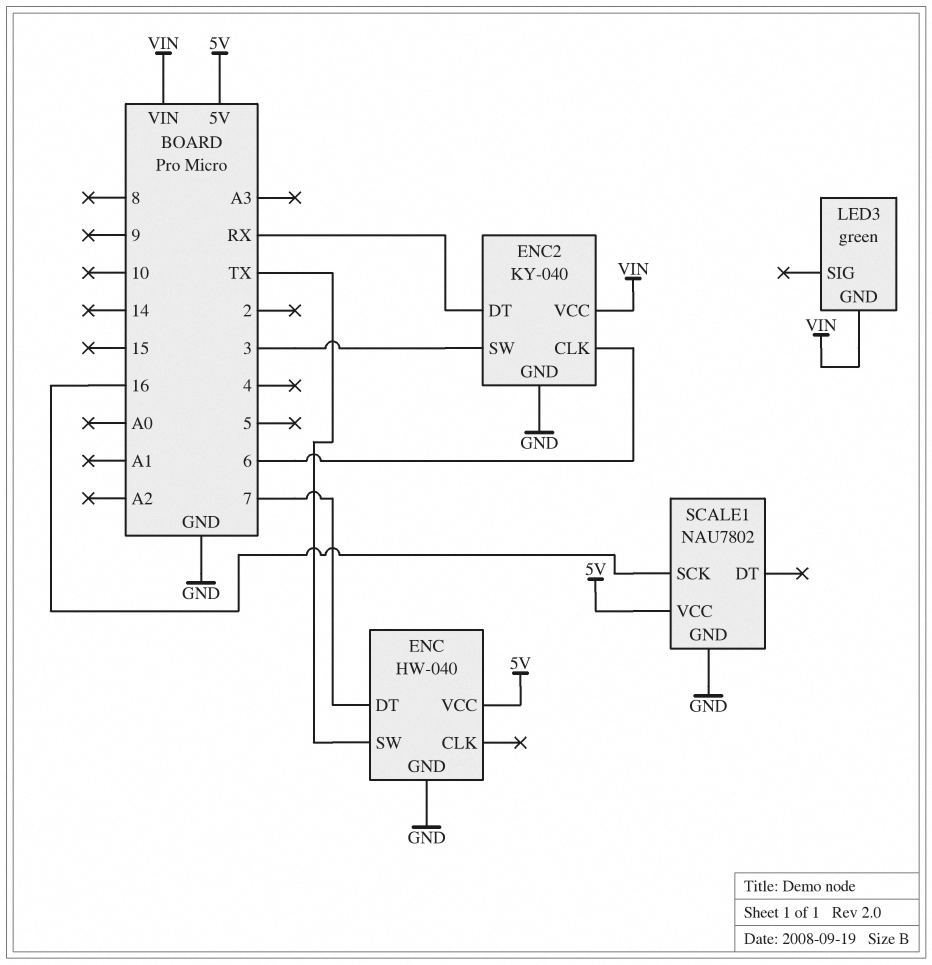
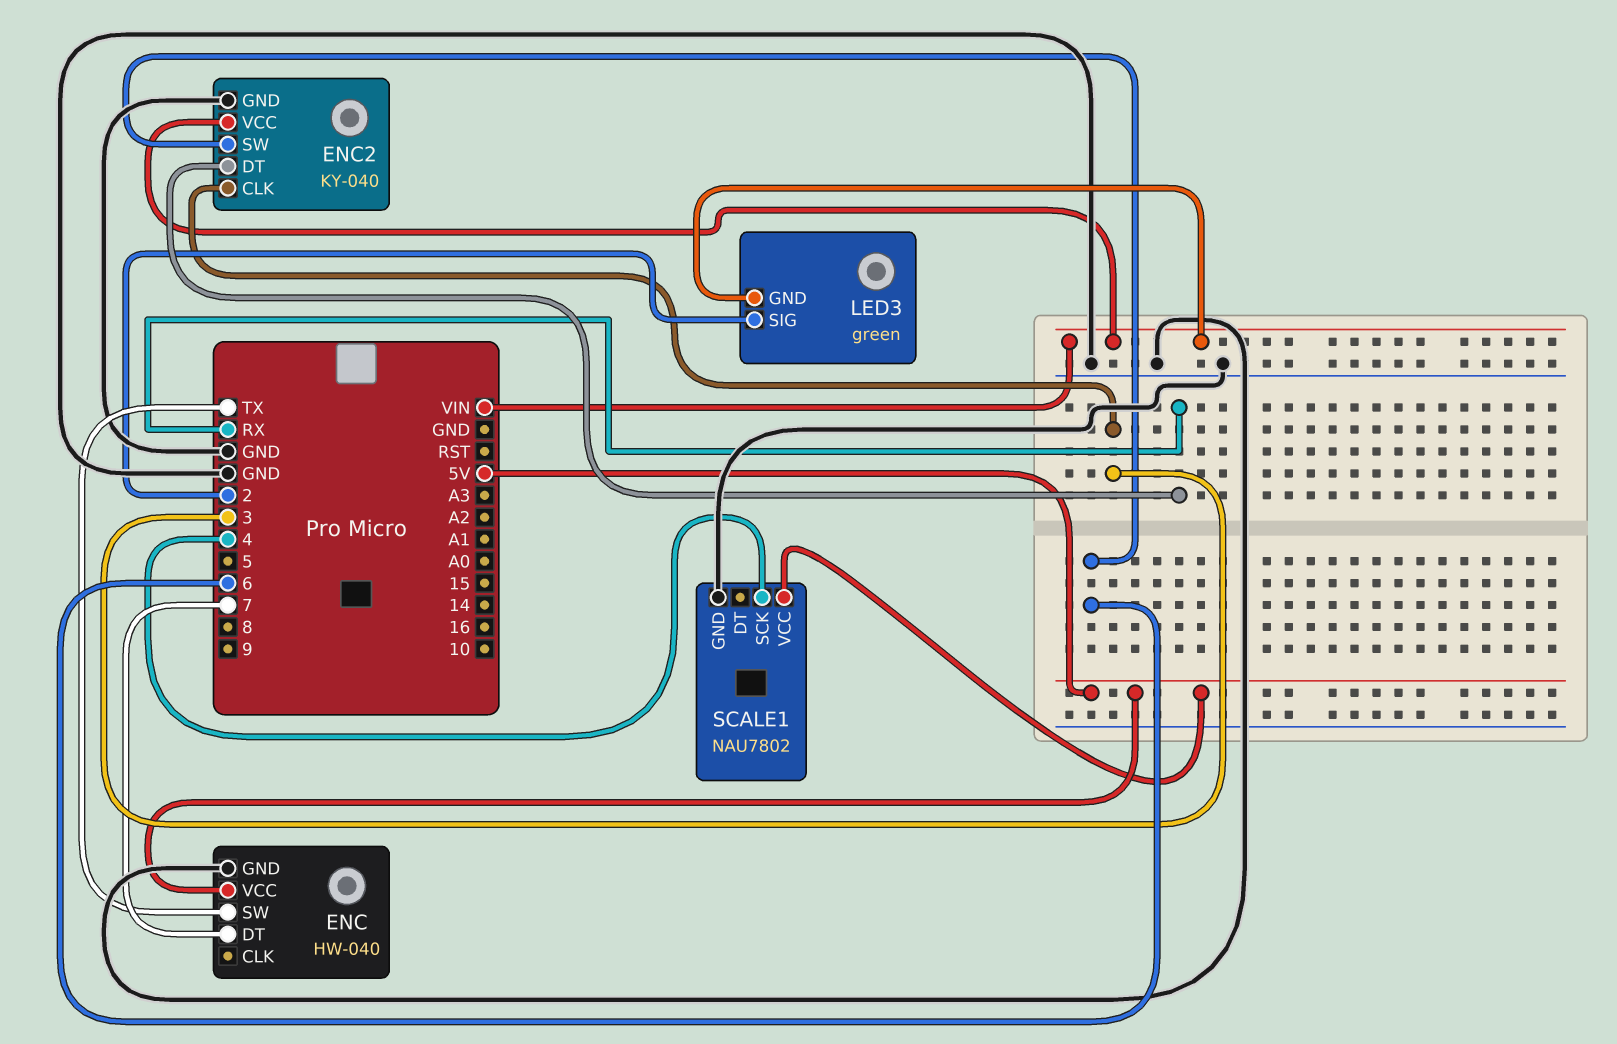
ENC2 pin CLK: 6 -> 3
ENC2 pin SW: 3 -> 6
LED3 pin SIG: none -> 2
SCALE1 pin SCK: 16 -> 4

